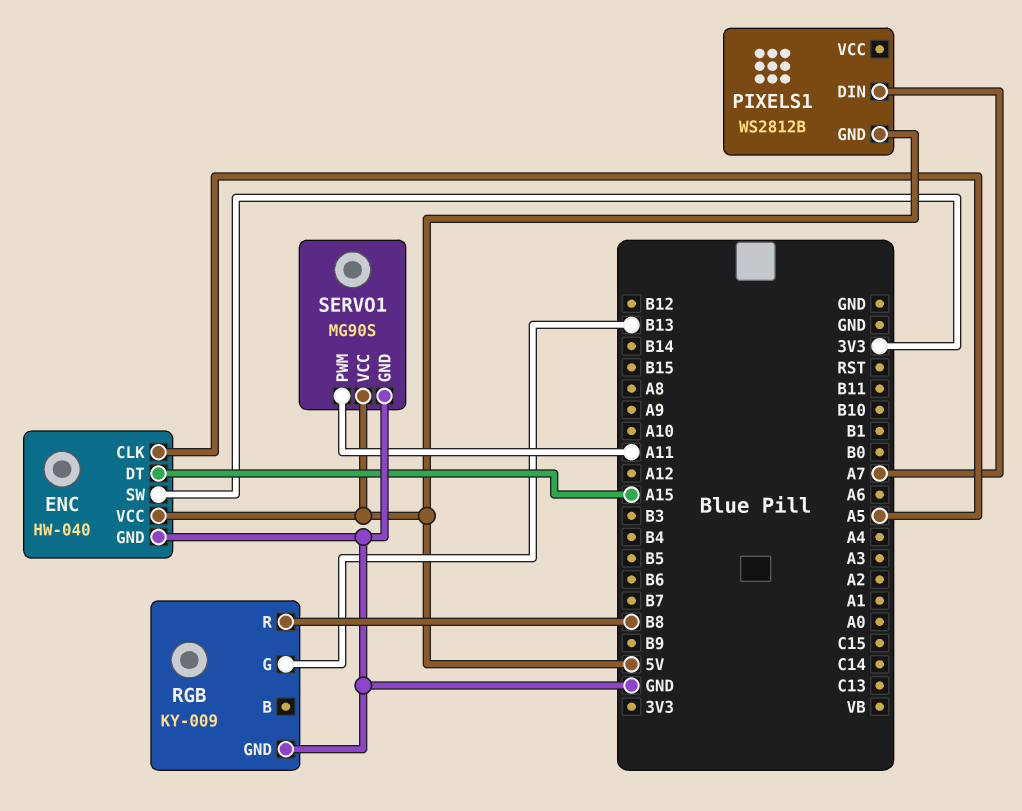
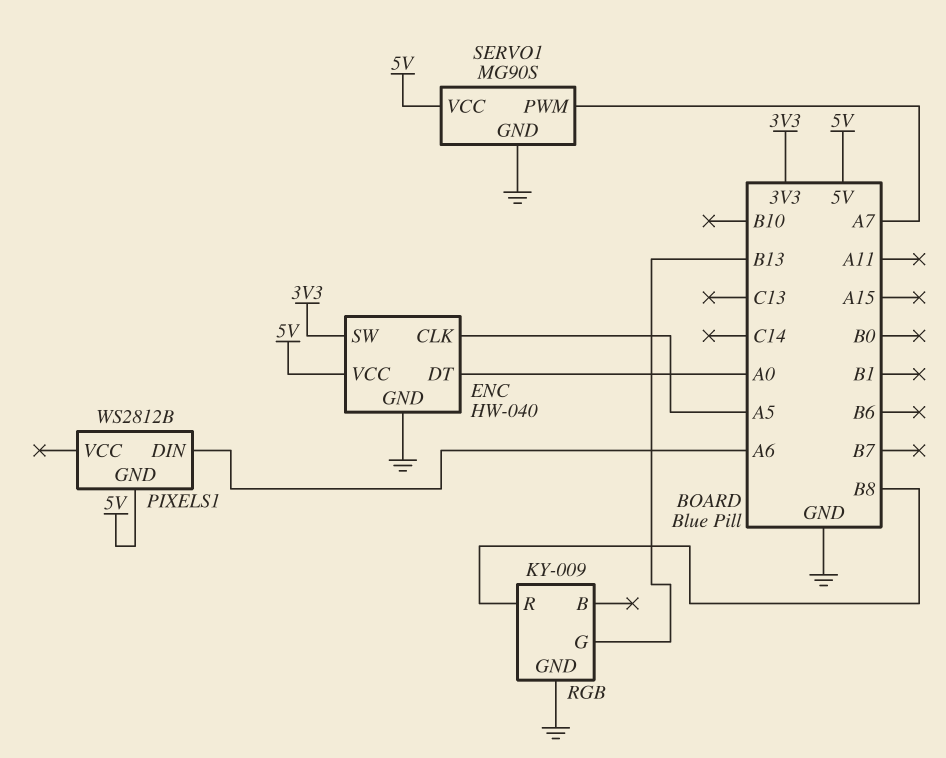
ENC pin DT: A15 -> A0
PIXELS1 pin DIN: A7 -> A6
SERVO1 pin PWM: A11 -> A7

